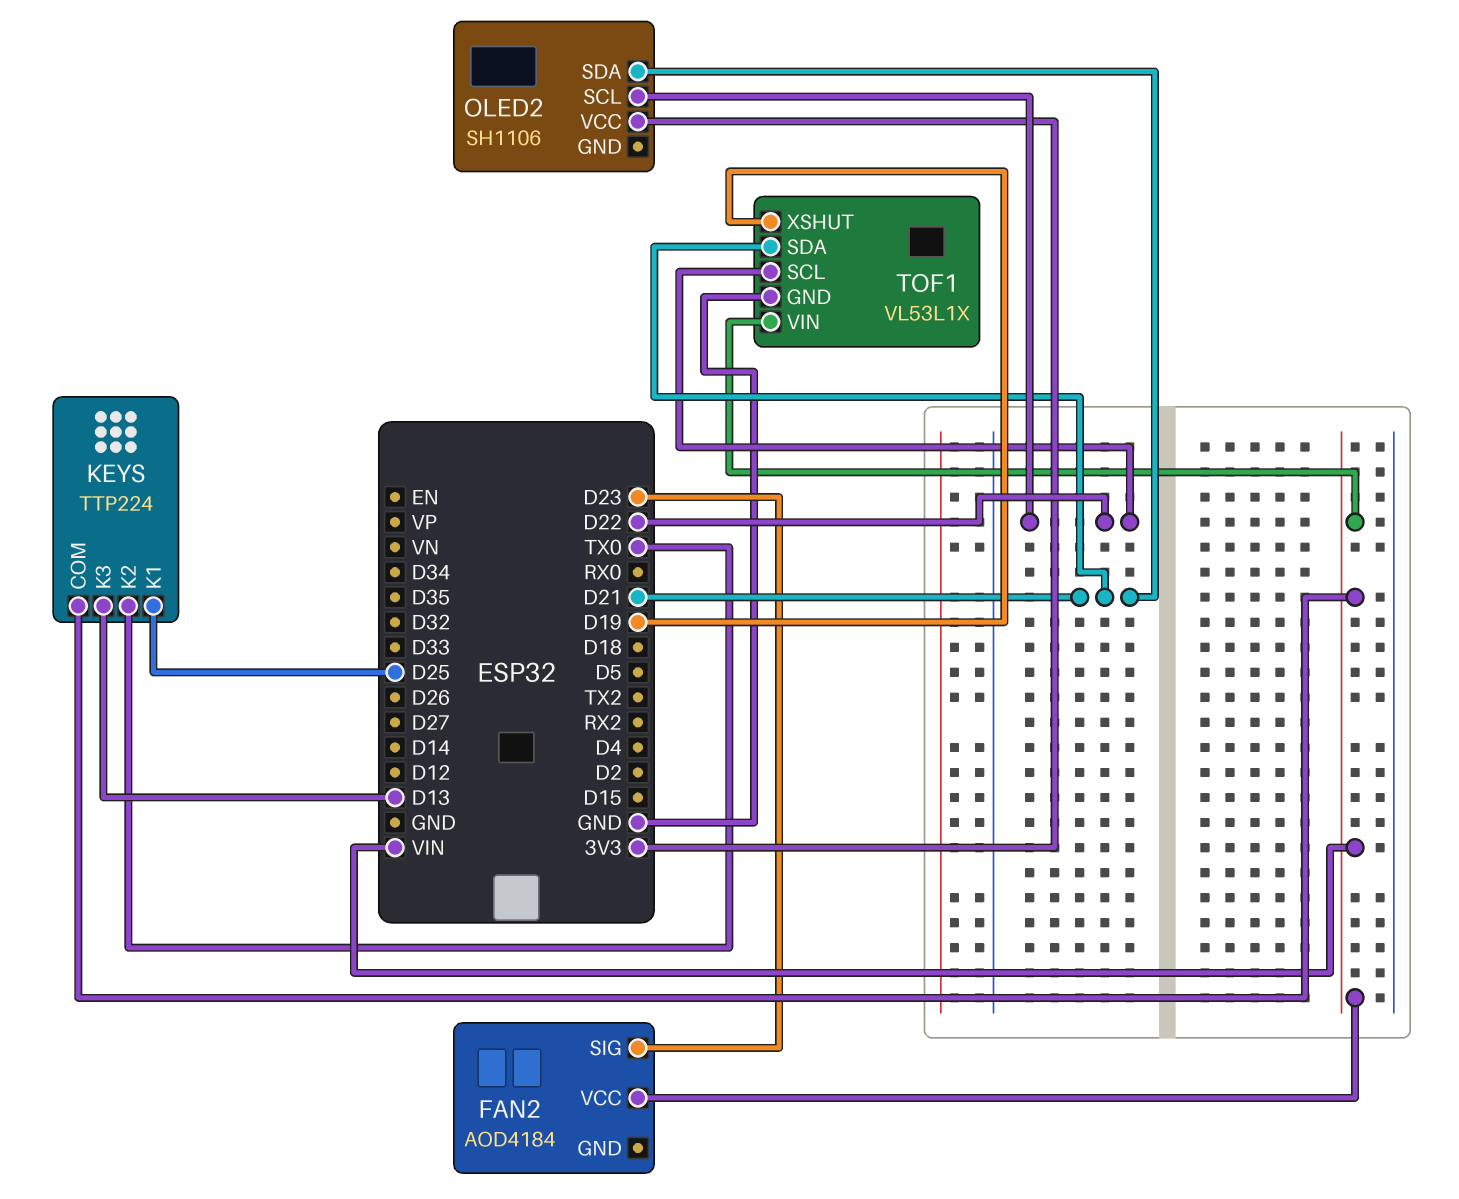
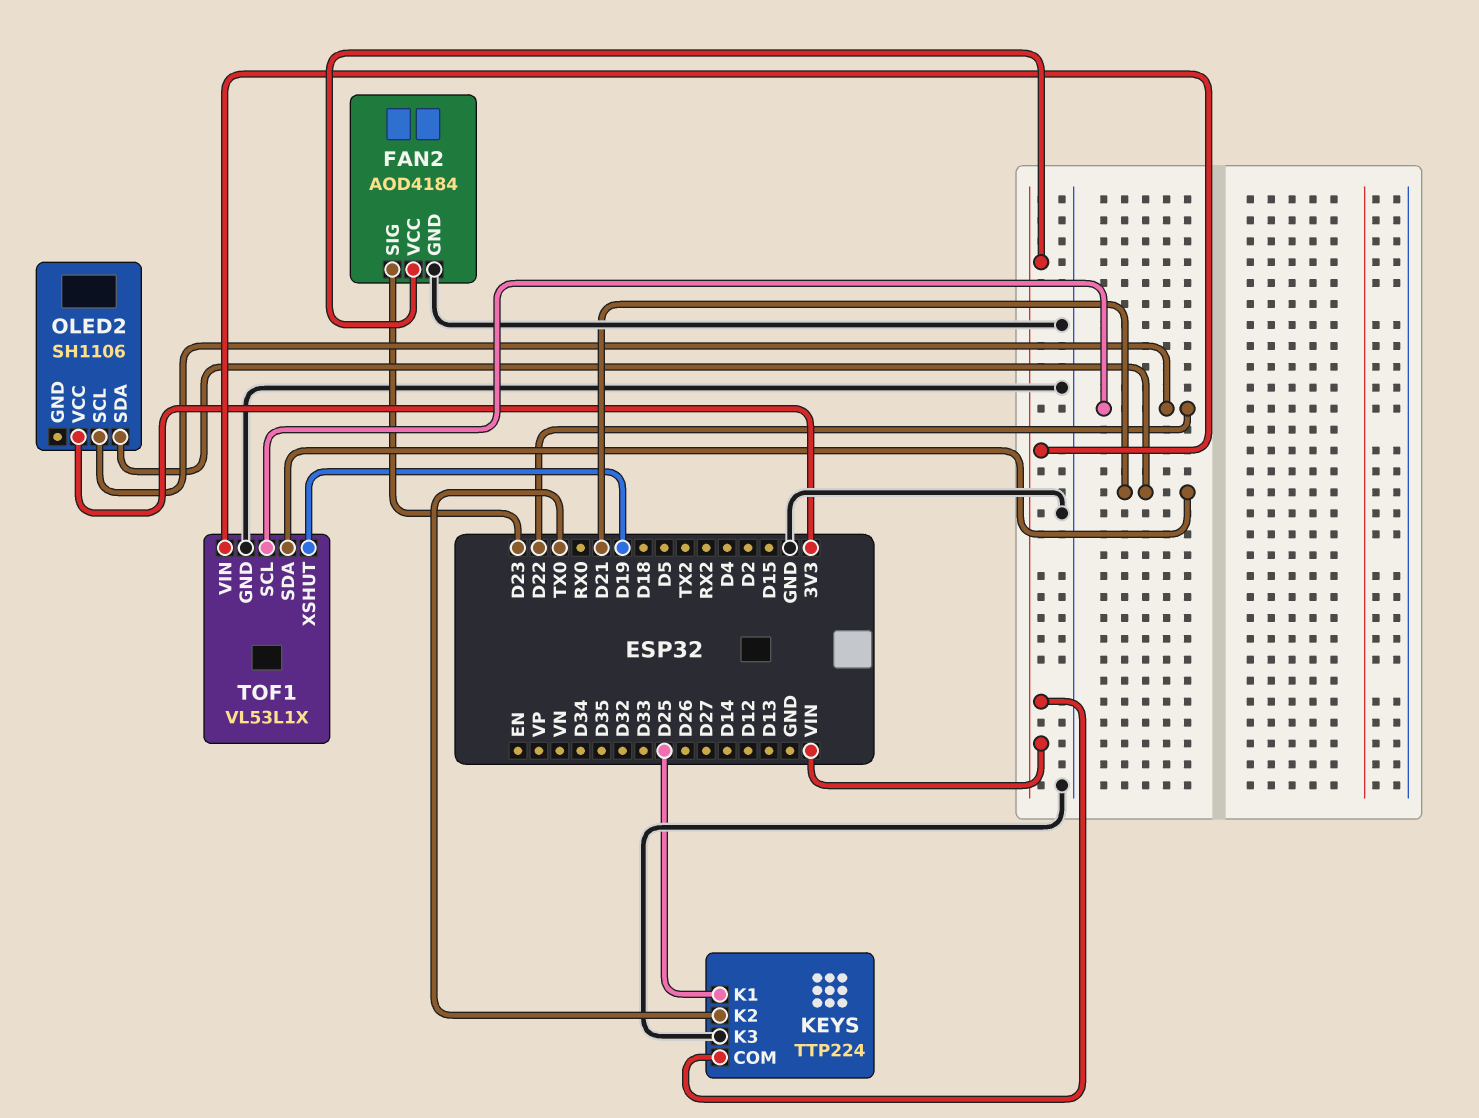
FAN2 pin GND: none -> GND
KEYS pin K3: D13 -> GND

